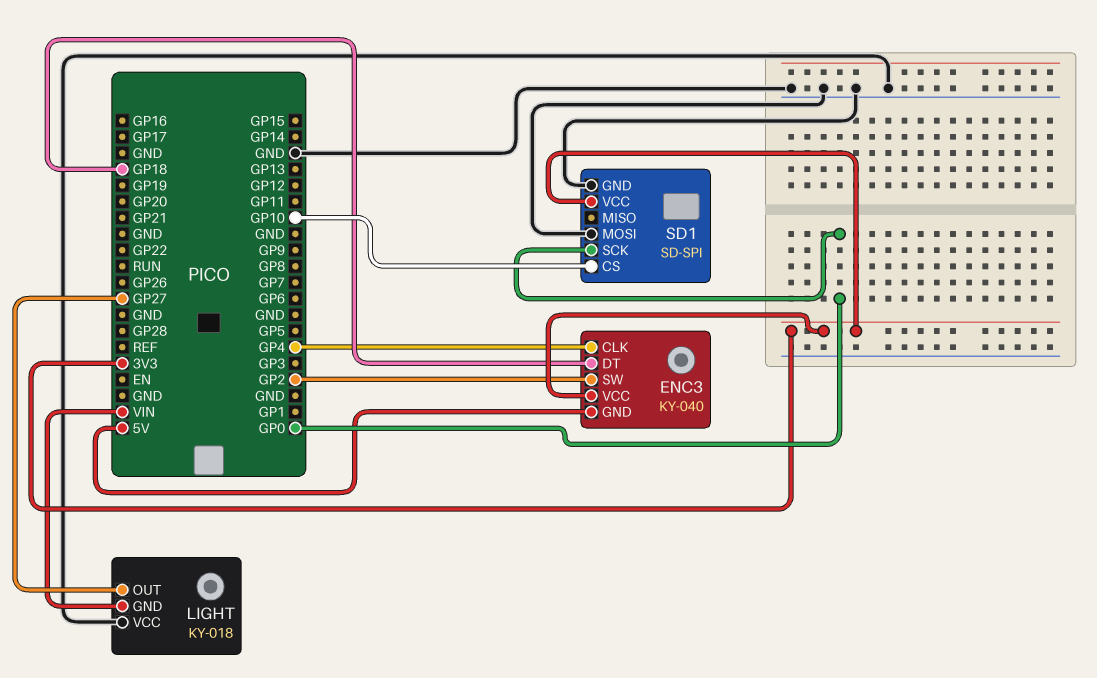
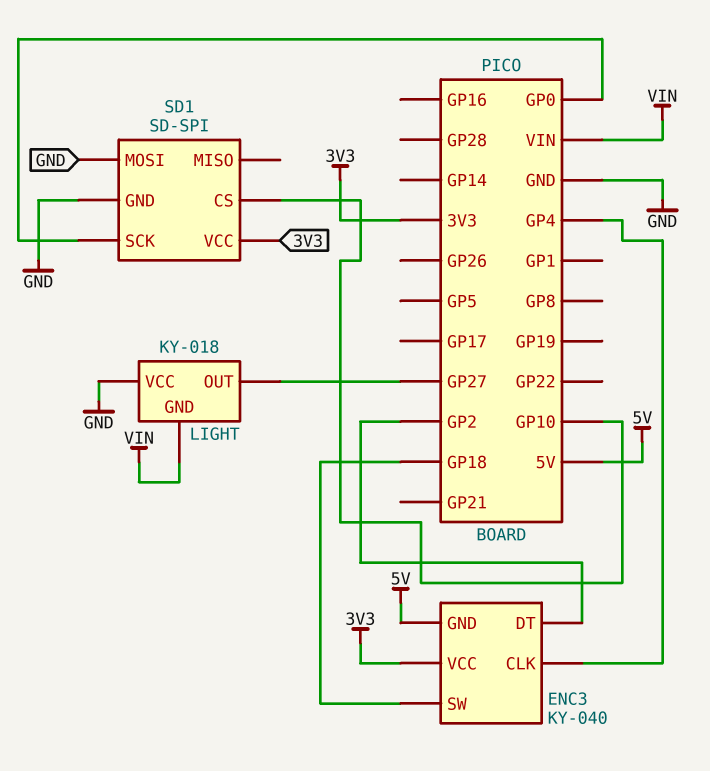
ENC3 pin DT: GP18 -> GP2
ENC3 pin SW: GP2 -> GP18

